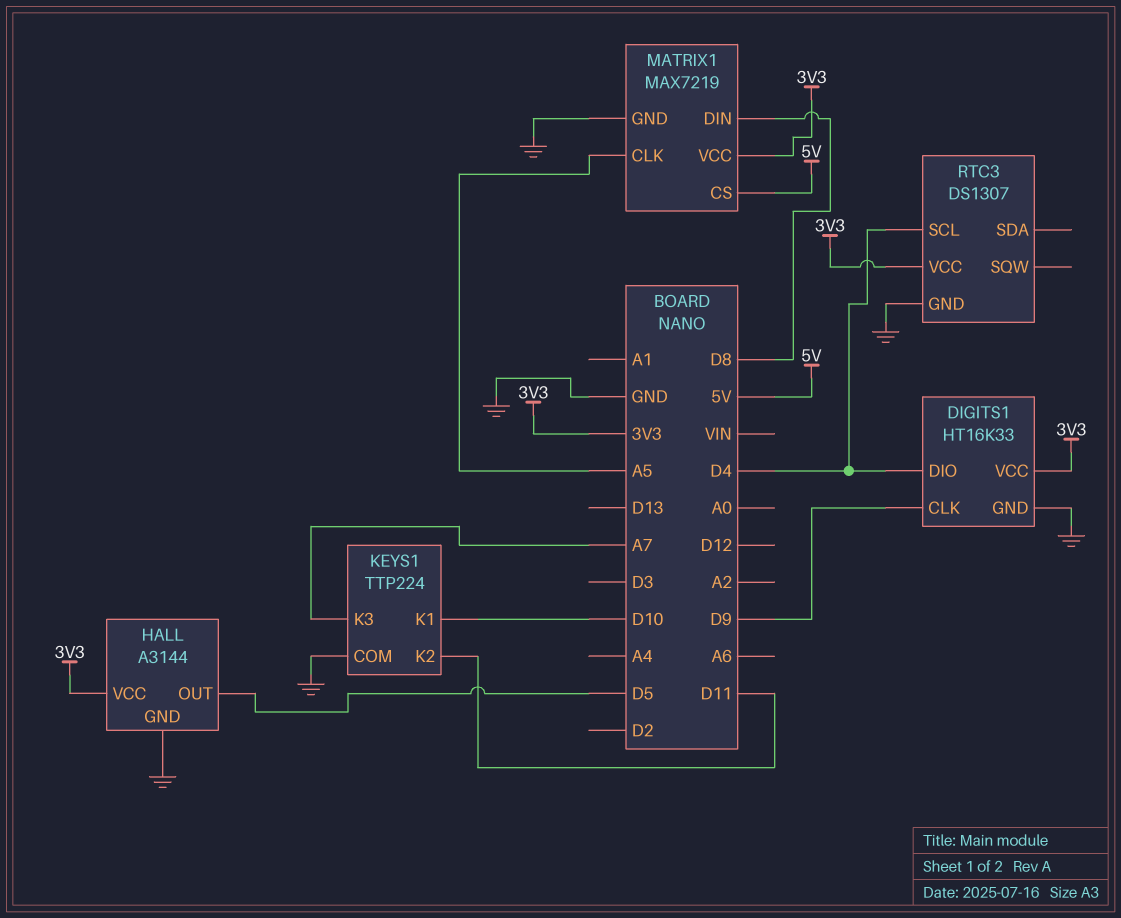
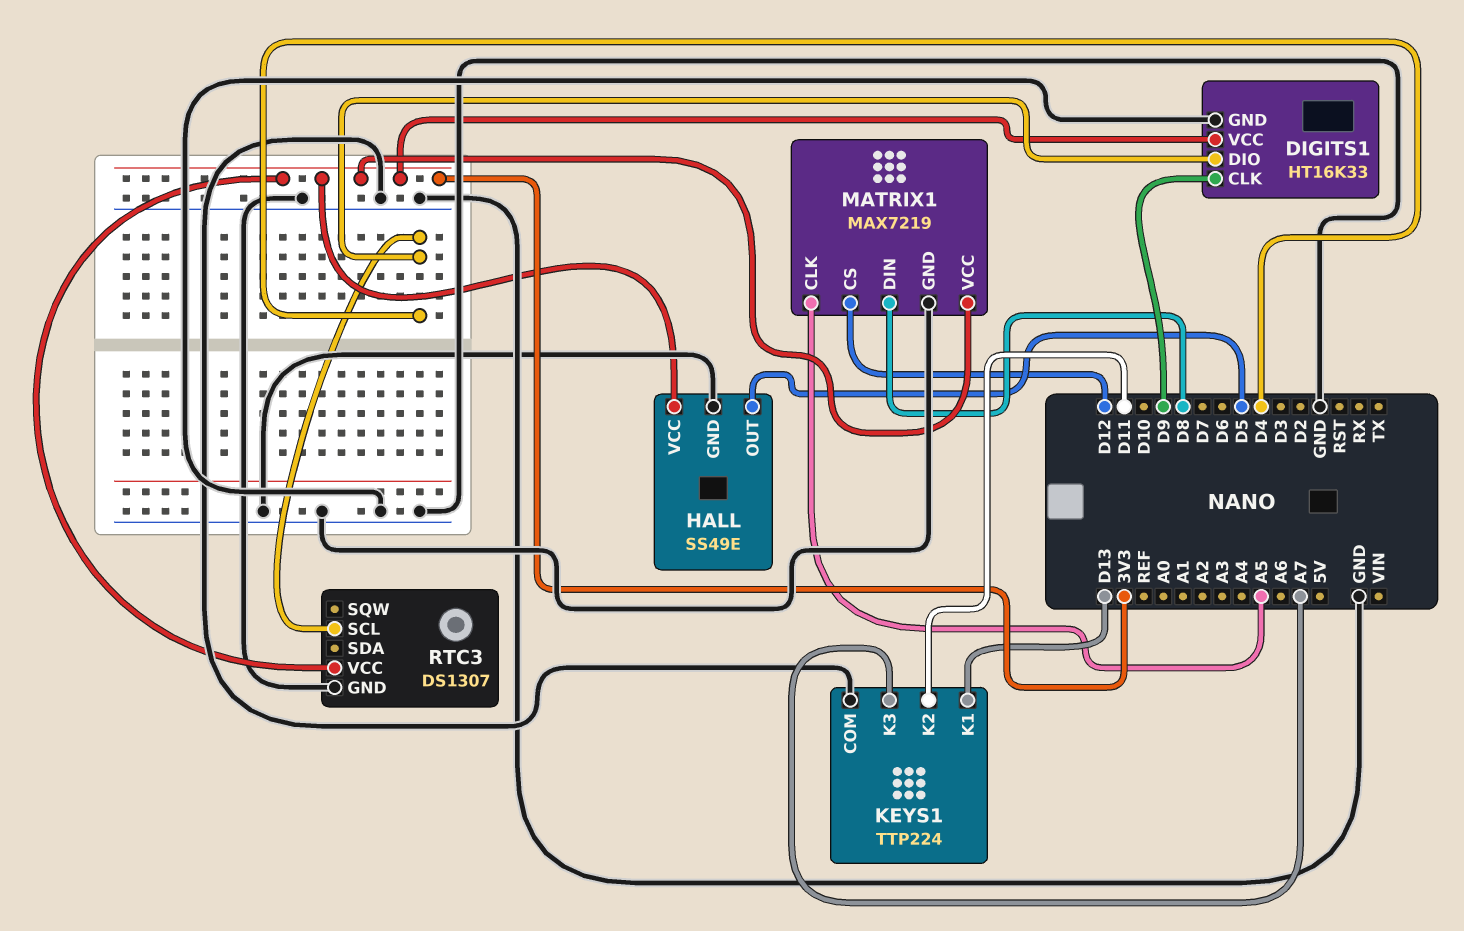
HALL: A3144 -> SS49E
KEYS1 pin K1: D10 -> D13
MATRIX1 pin CS: 5V -> D12

